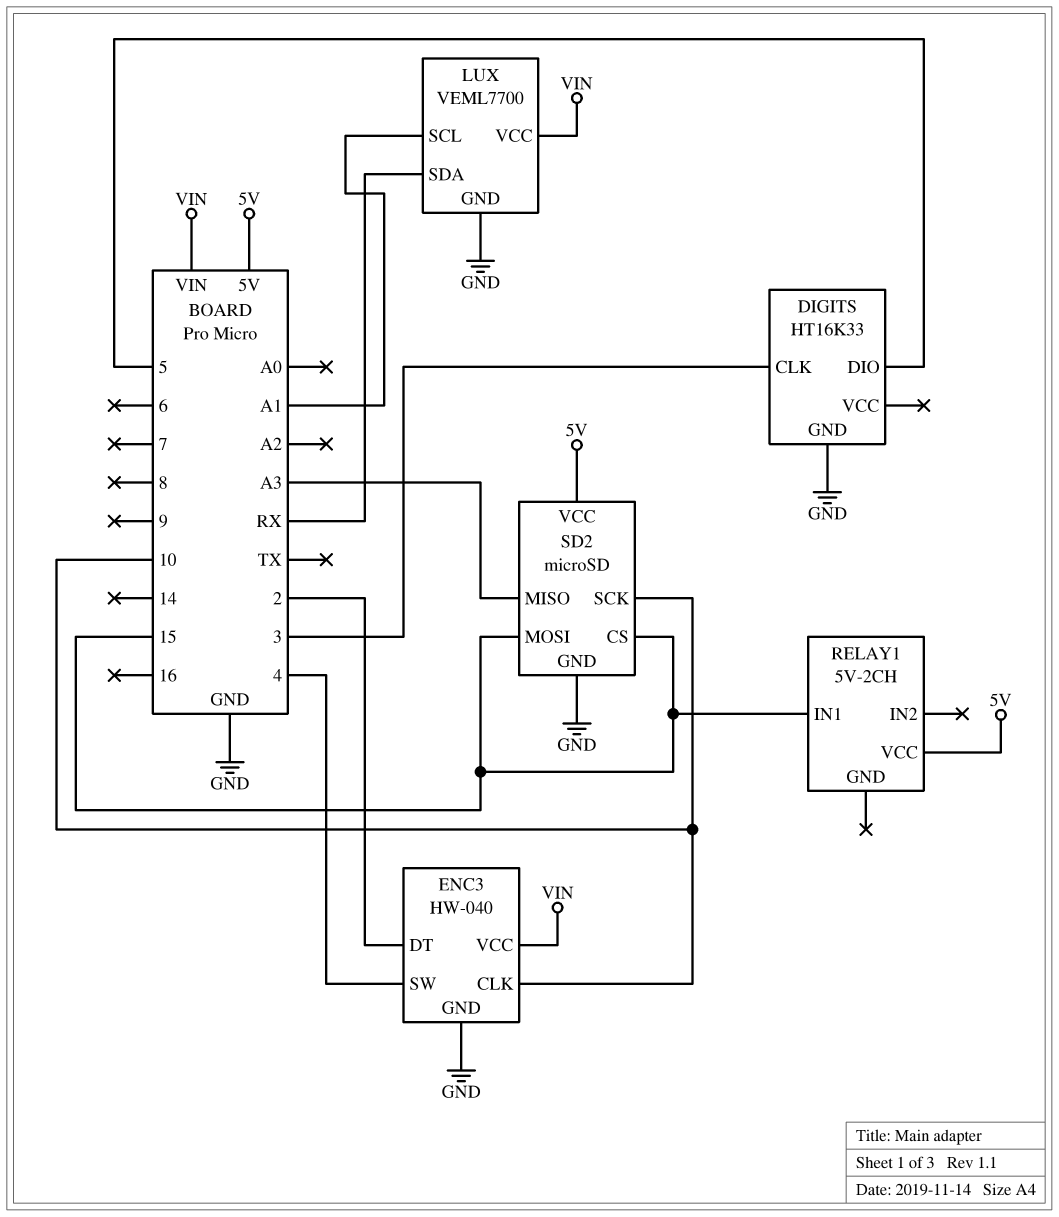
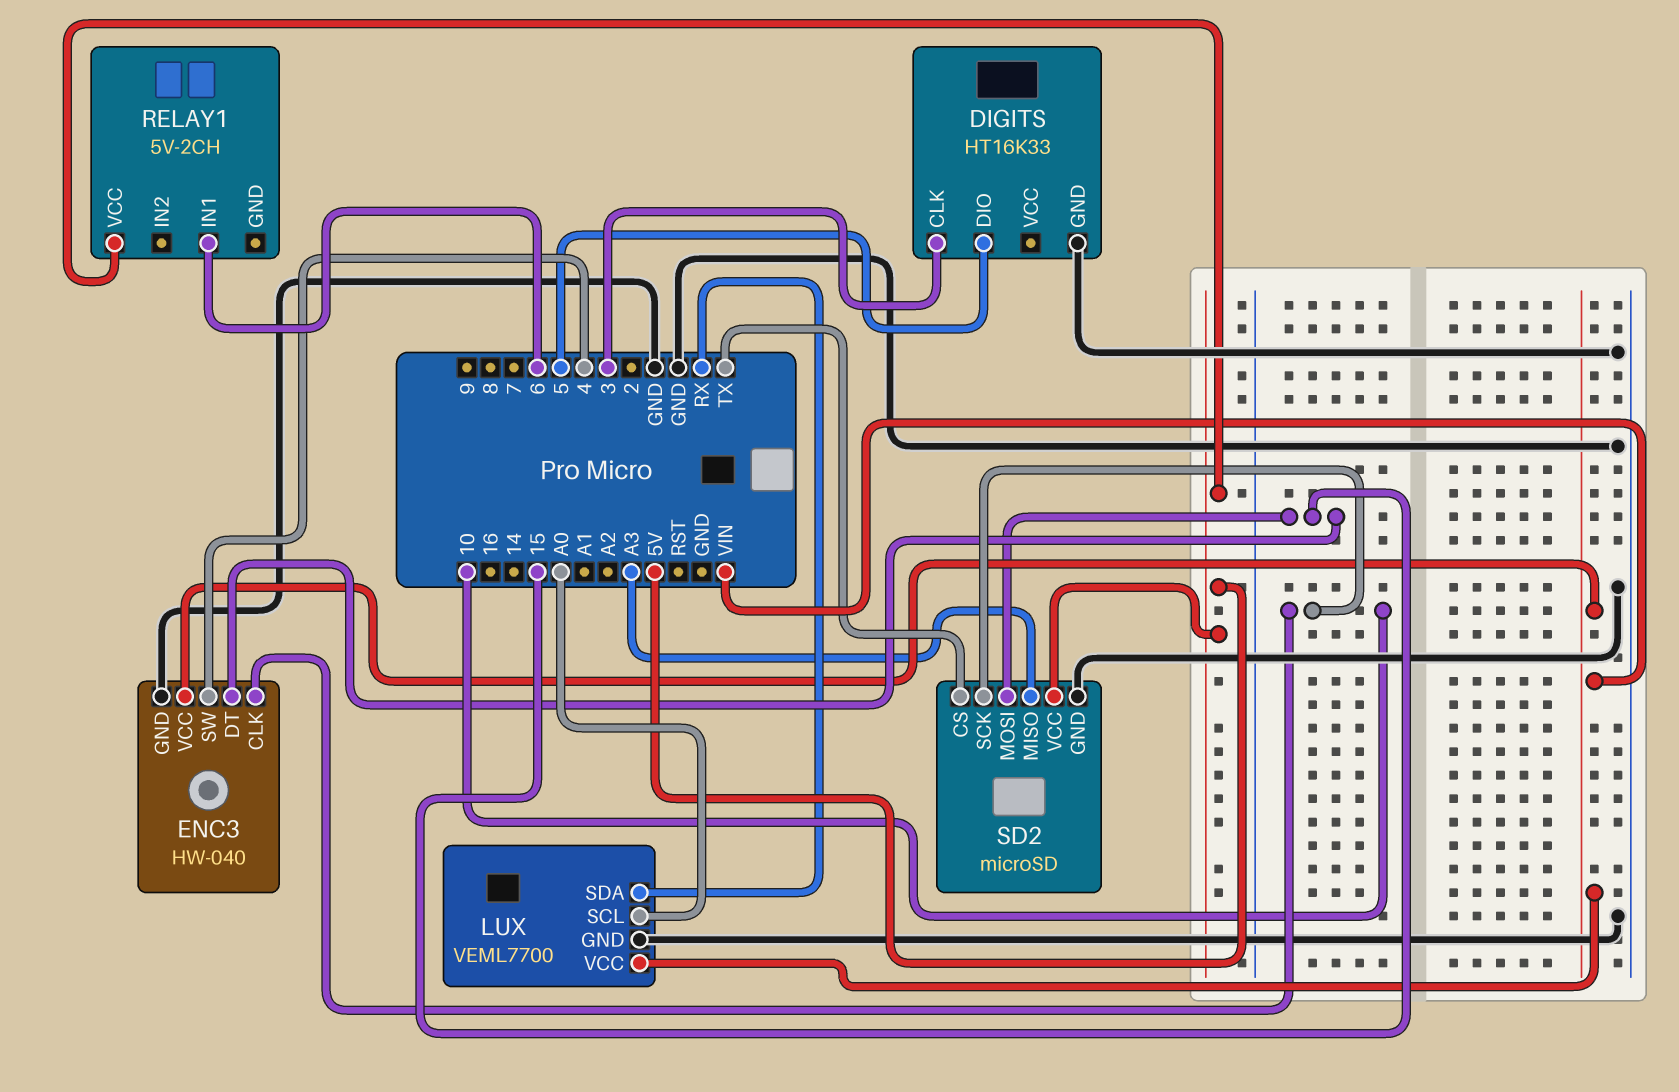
ENC3 pin DT: 2 -> 15
LUX pin SCL: A1 -> A0
RELAY1 pin IN1: 15 -> 6
SD2 pin CS: 15 -> TX

